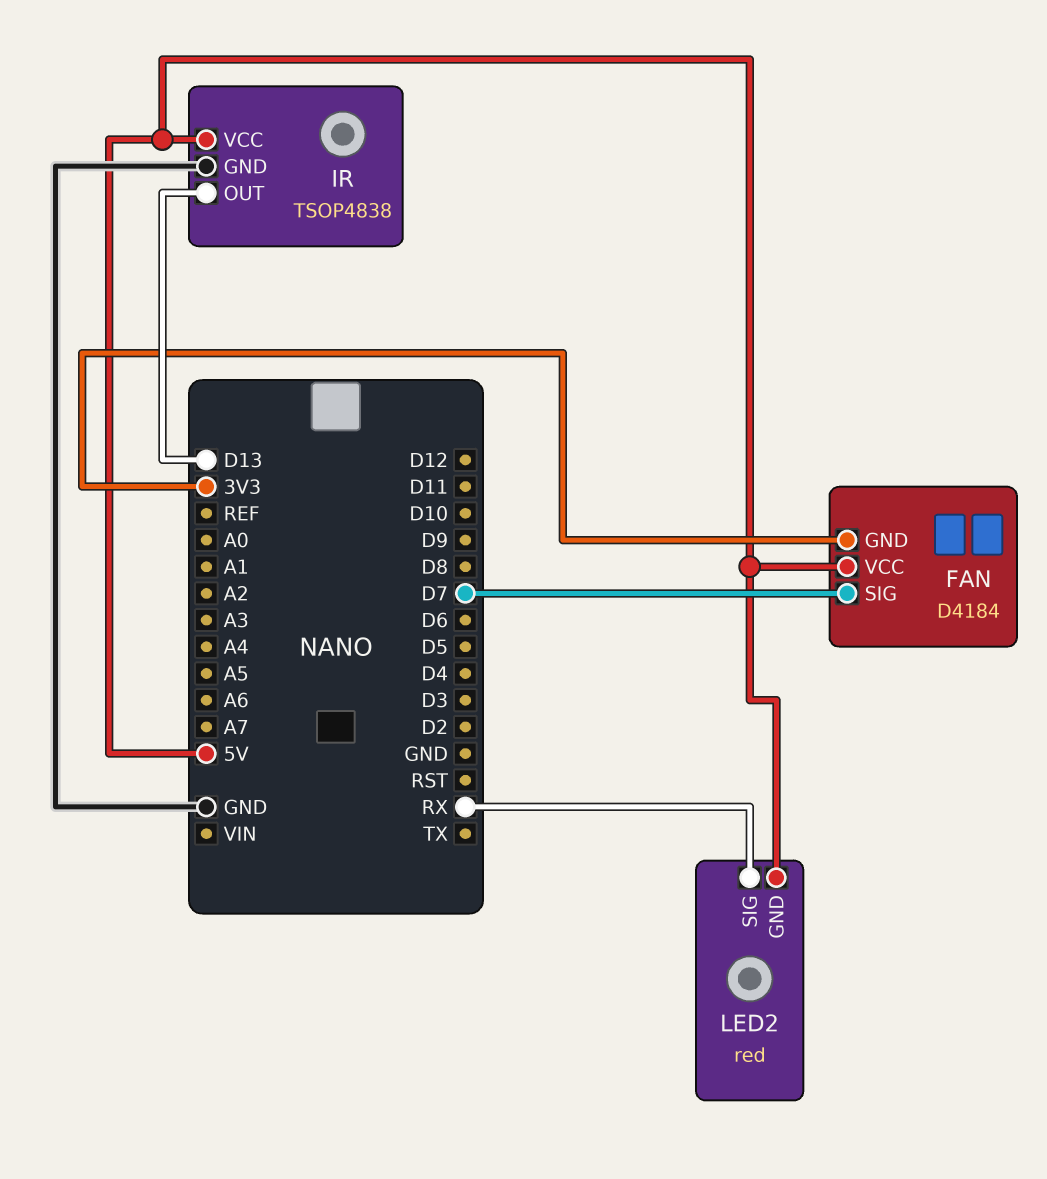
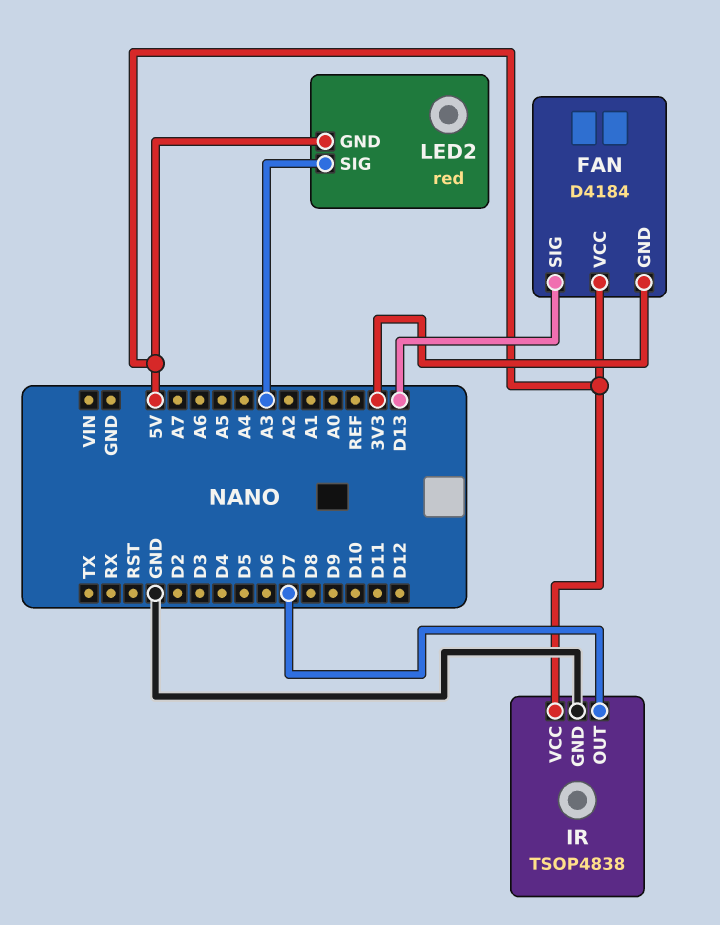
FAN pin SIG: D7 -> D13
IR pin OUT: D13 -> D7
LED2 pin SIG: RX -> A3

